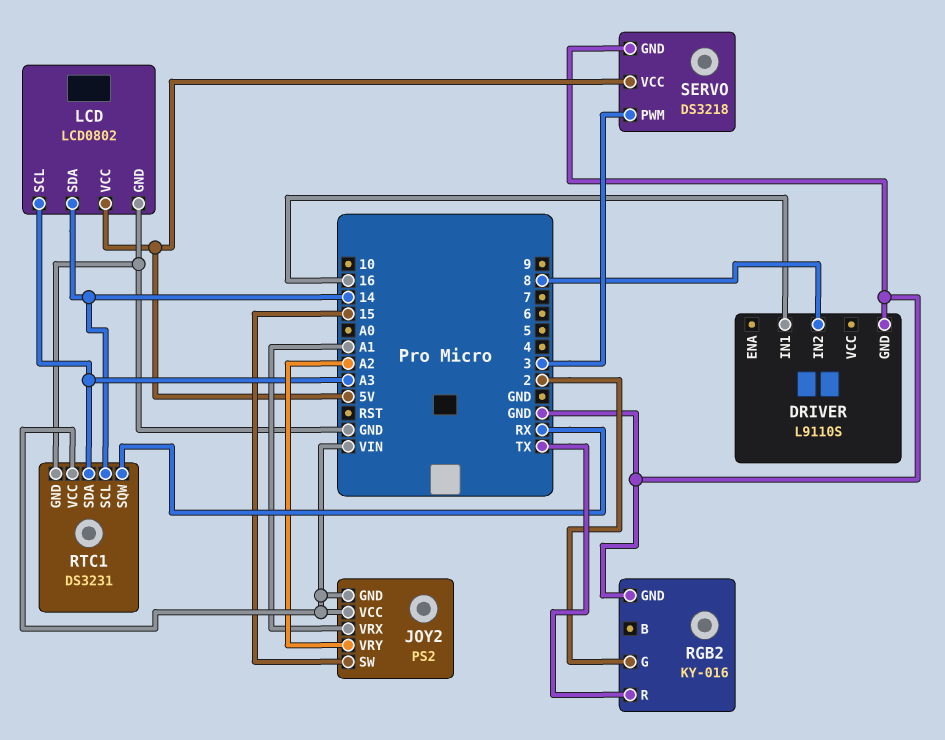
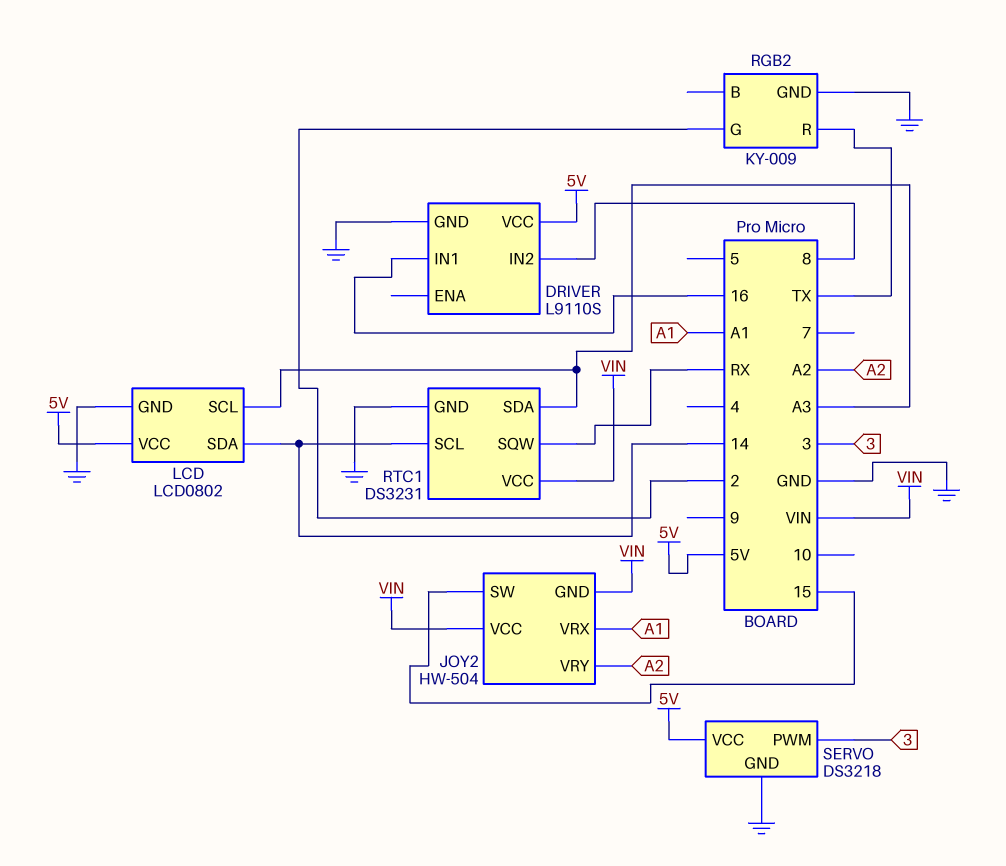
DRIVER pin VCC: none -> 5V
JOY2: PS2 -> HW-504
RGB2: KY-016 -> KY-009

